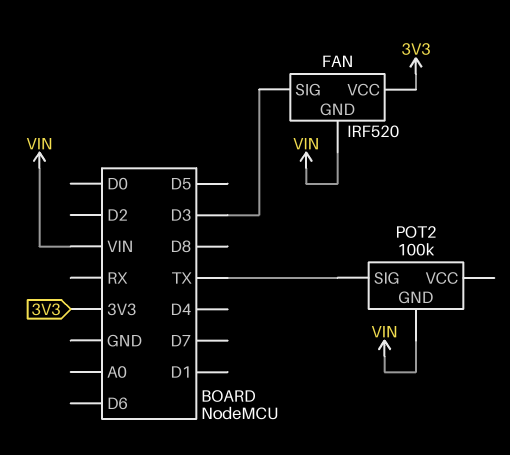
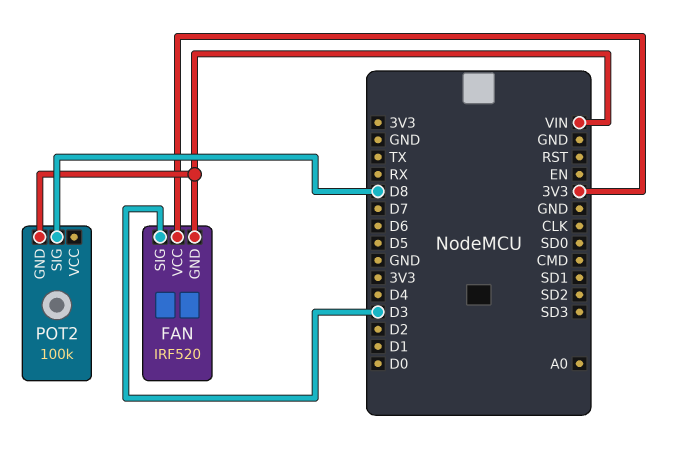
POT2 pin SIG: TX -> D8

